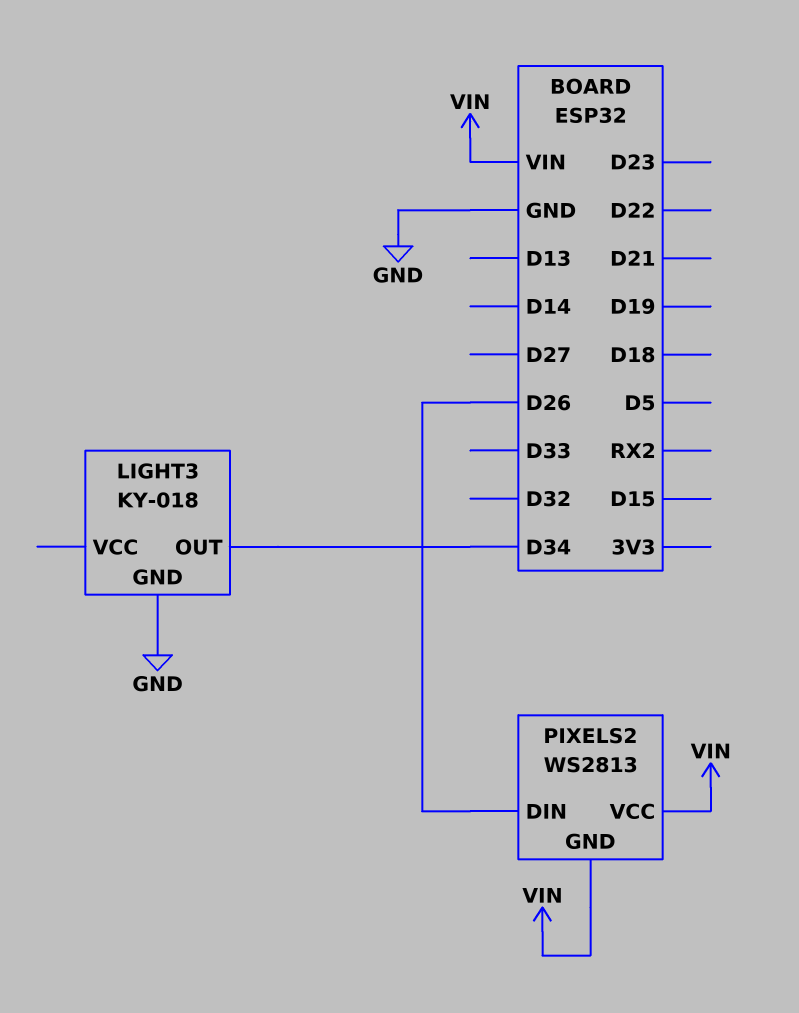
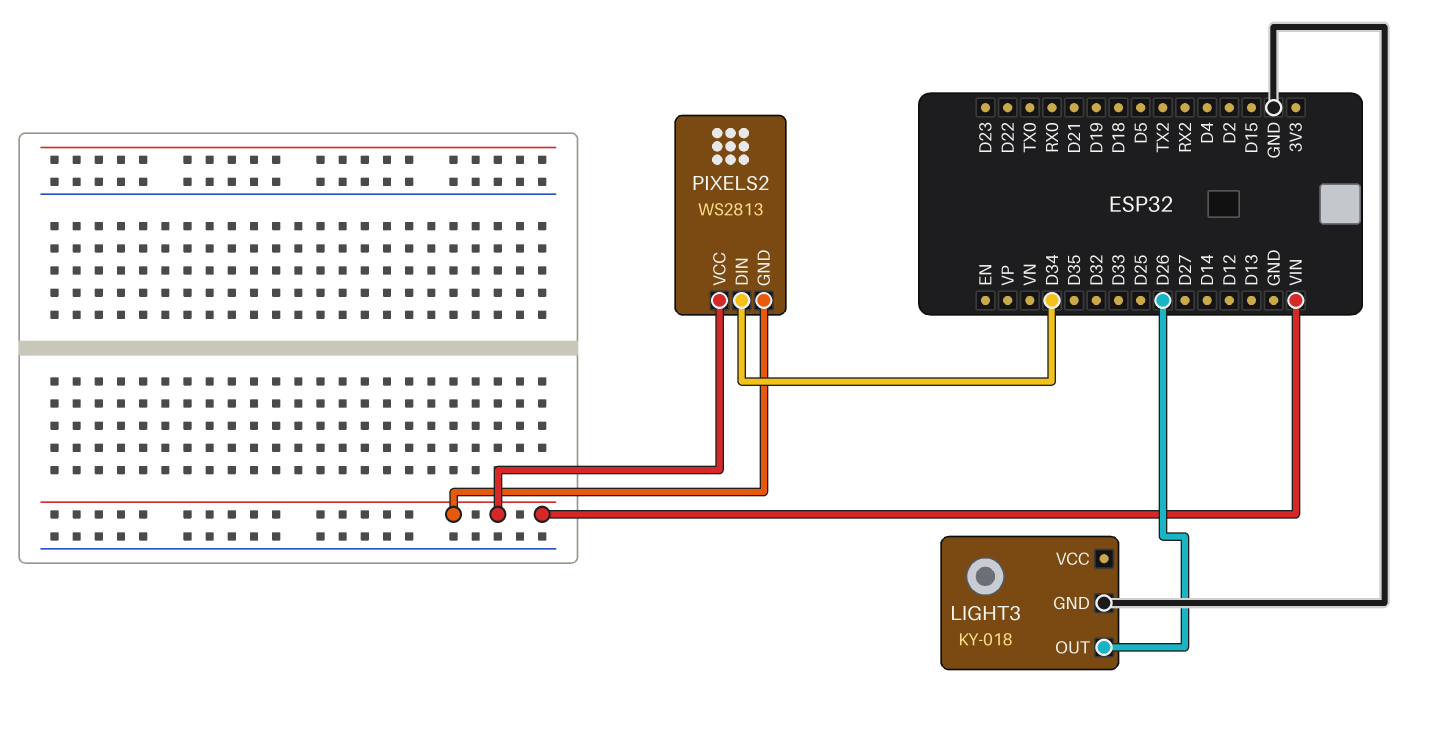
LIGHT3 pin OUT: D34 -> D26
PIXELS2 pin DIN: D26 -> D34

